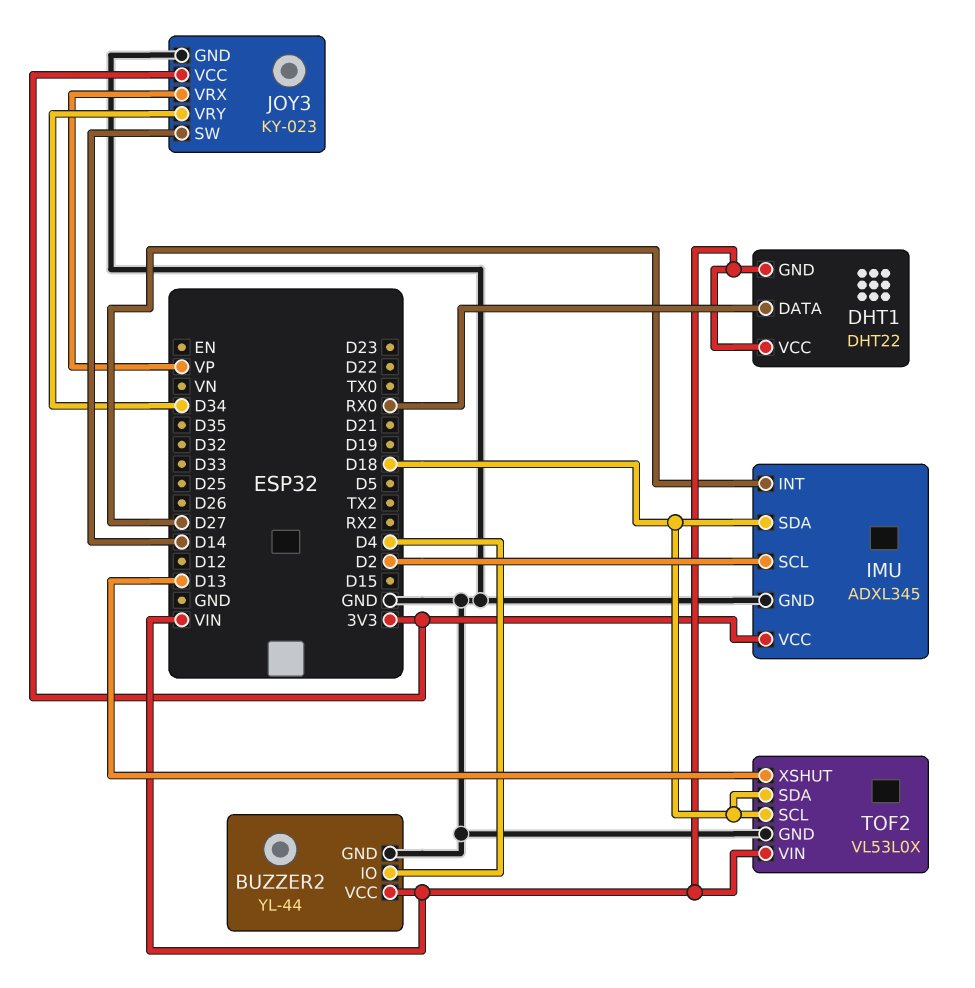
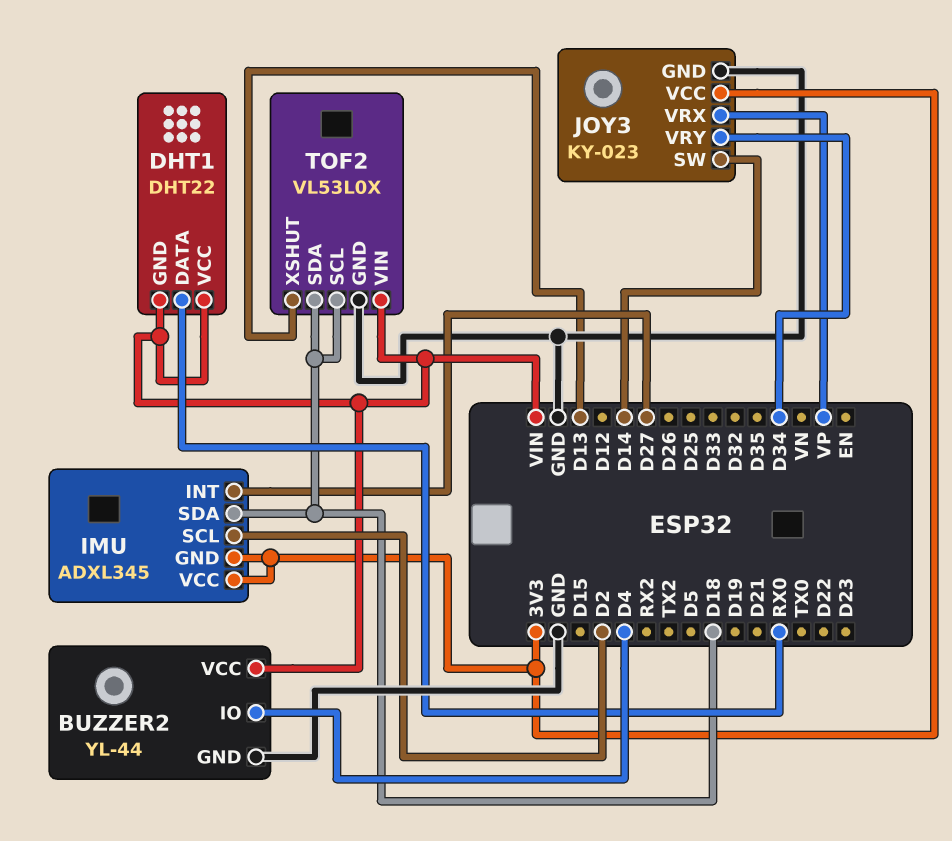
IMU pin GND: GND -> 3V3

